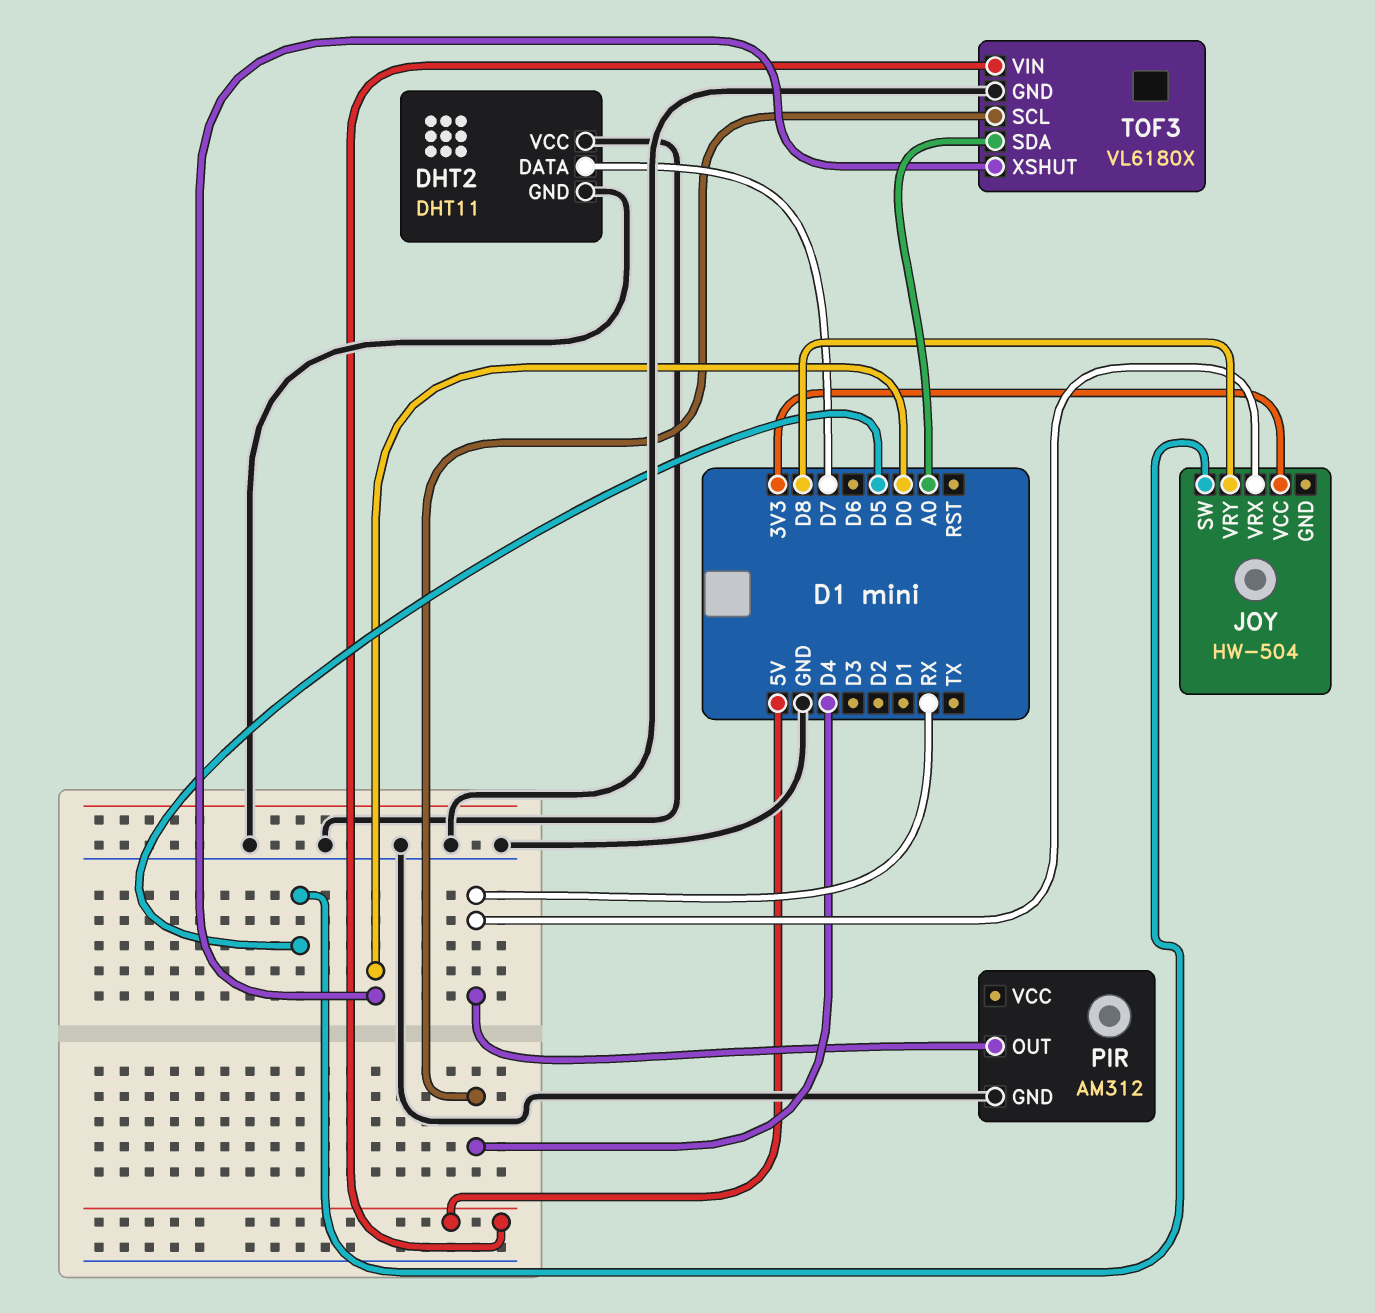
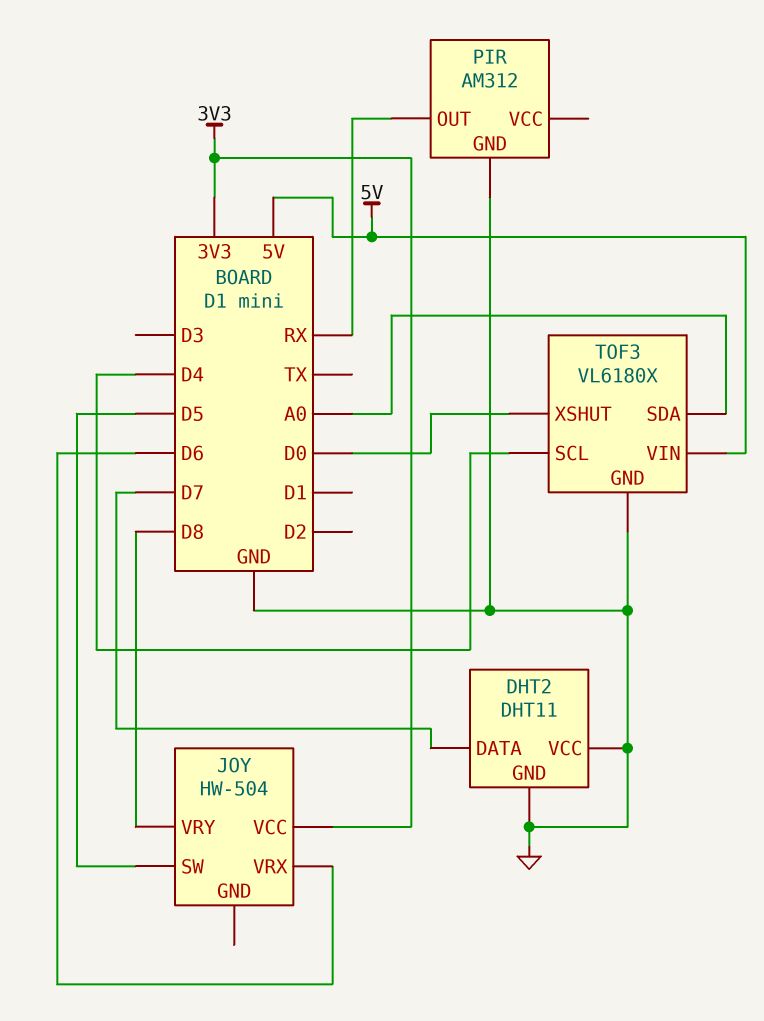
JOY pin VRX: RX -> D6

